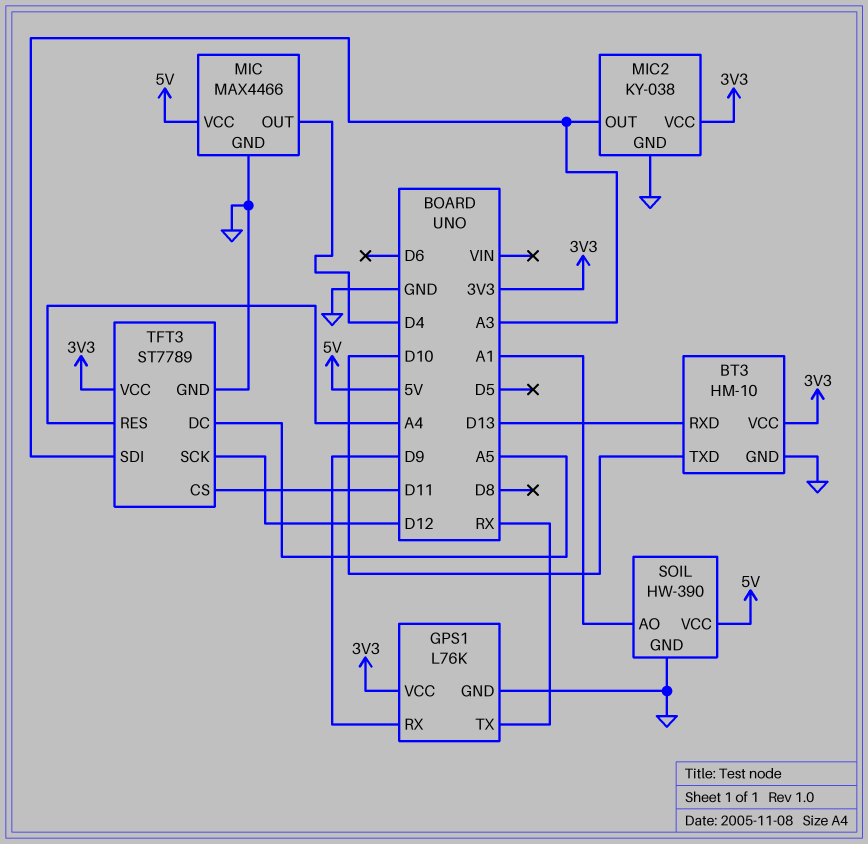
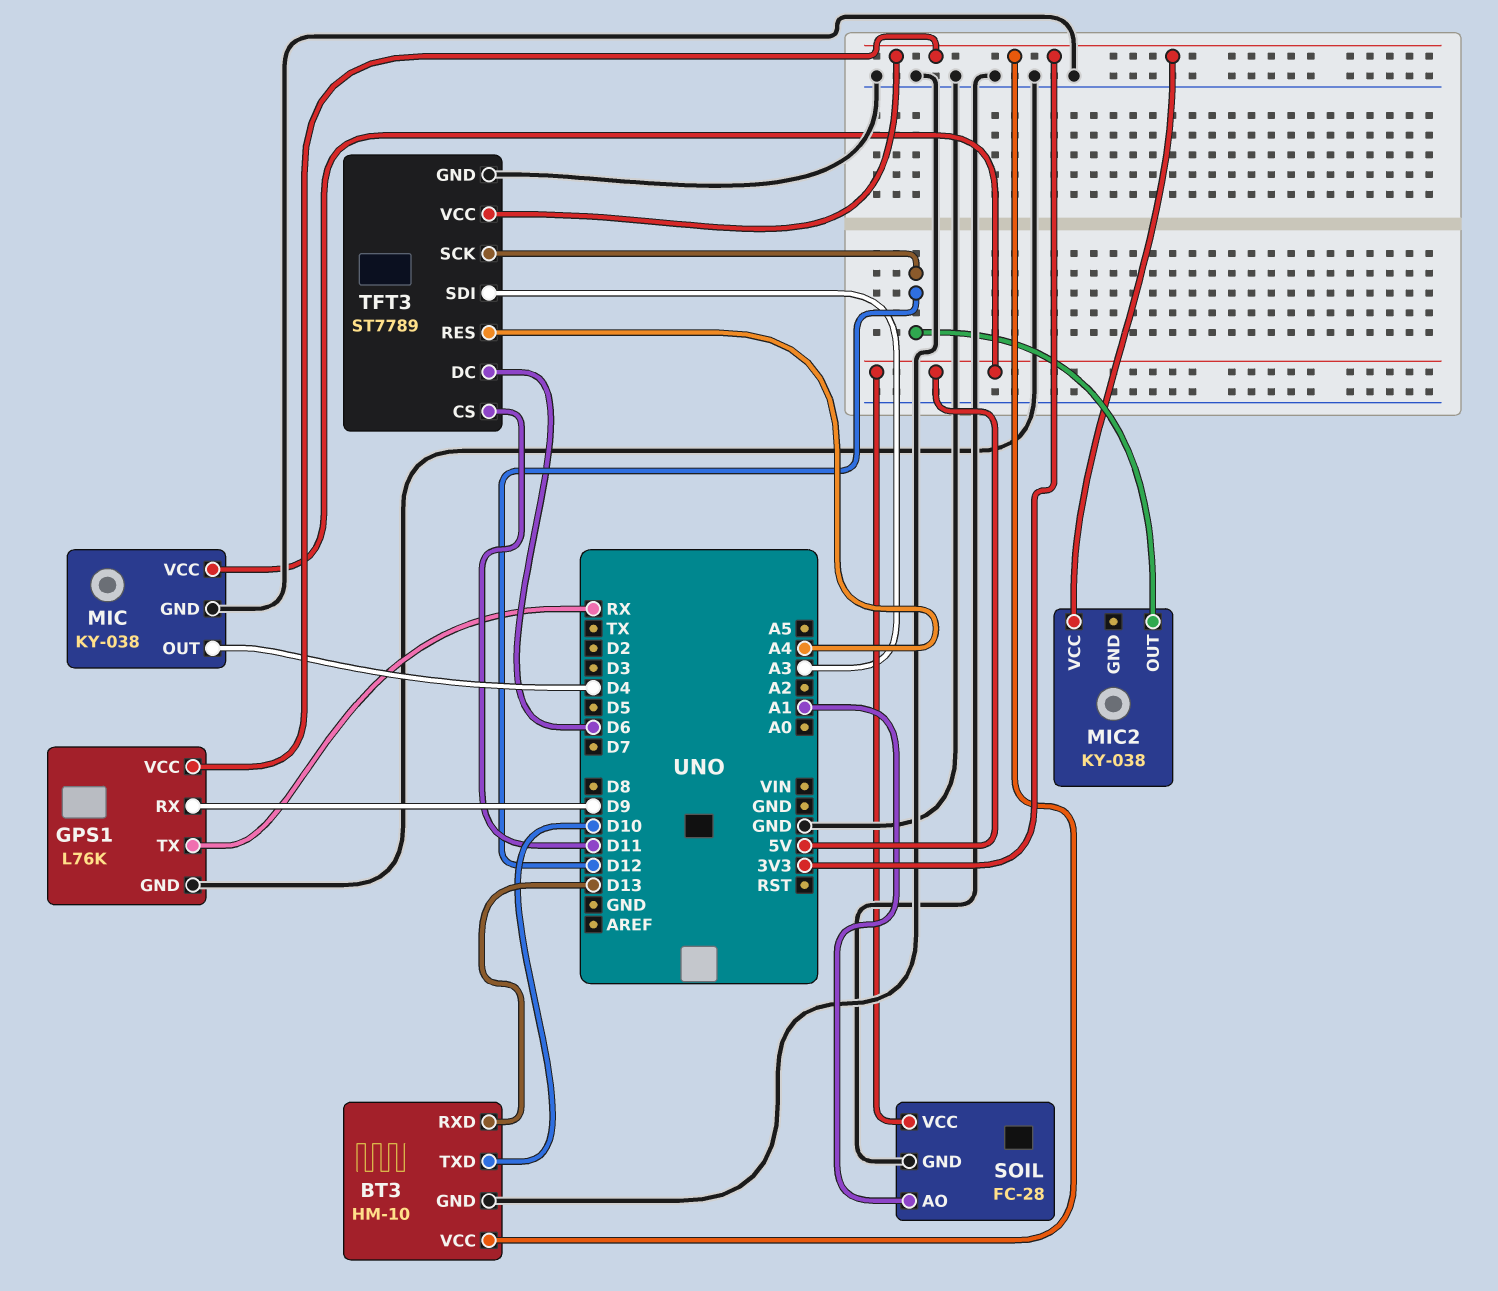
MIC: MAX4466 -> KY-038
MIC2 pin GND: GND -> none
MIC2 pin OUT: A3 -> D12
SOIL: HW-390 -> FC-28
TFT3 pin DC: A5 -> D6

